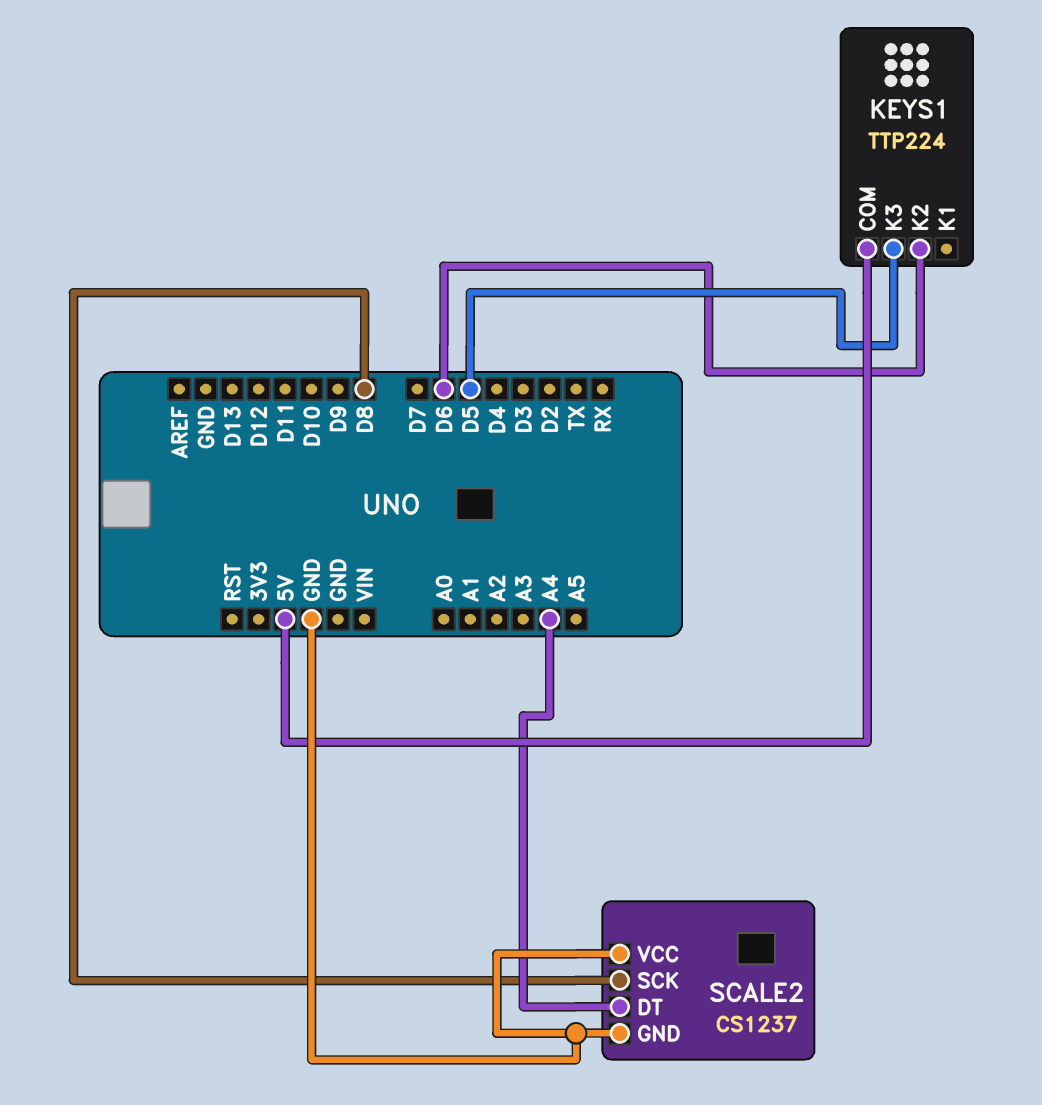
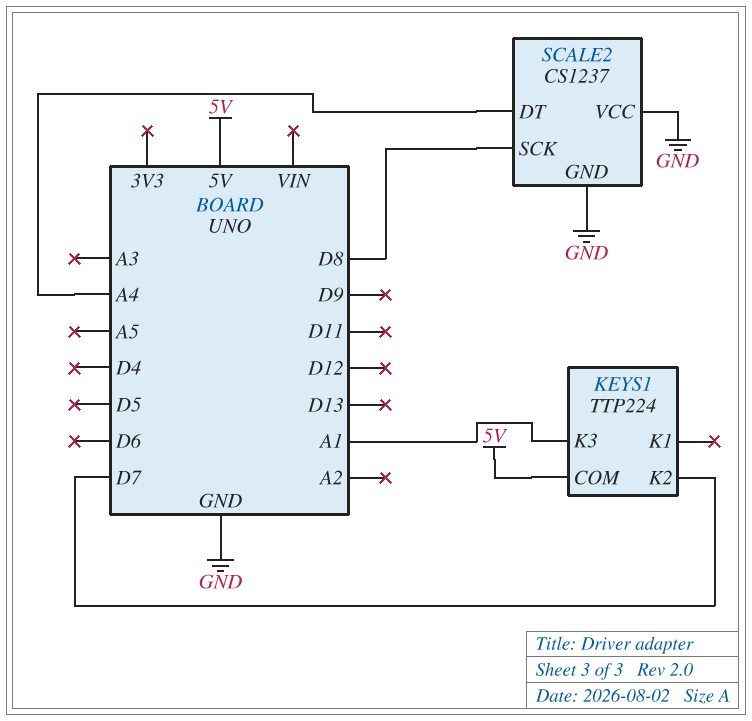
KEYS1 pin K2: D6 -> D7
KEYS1 pin K3: D5 -> A1

